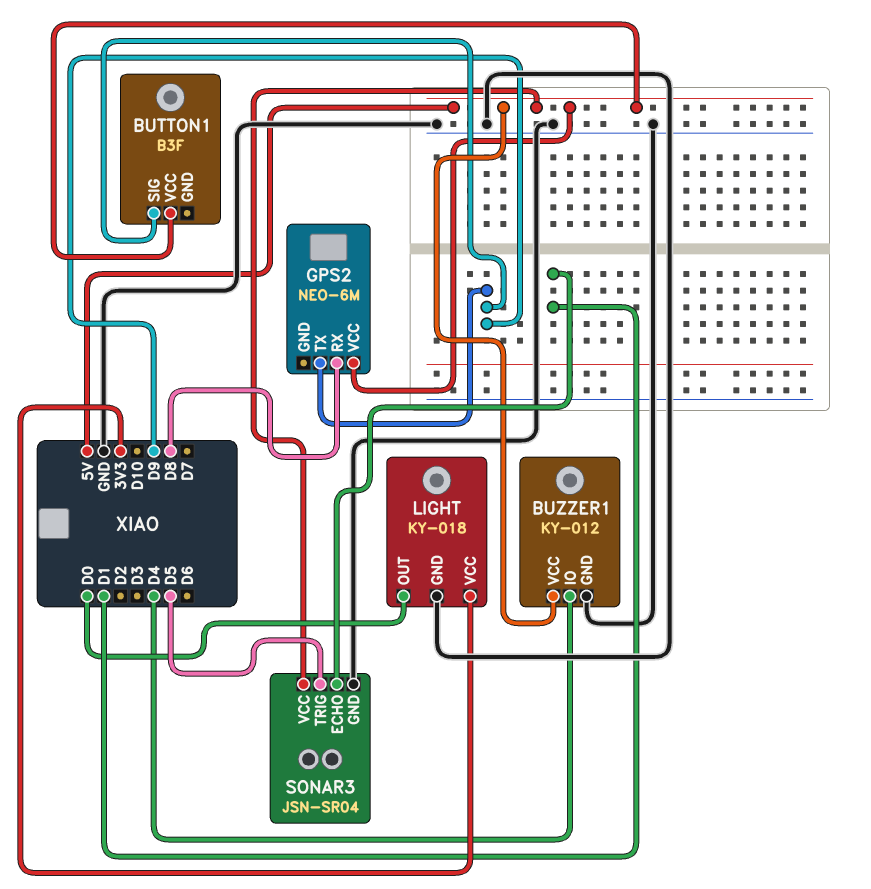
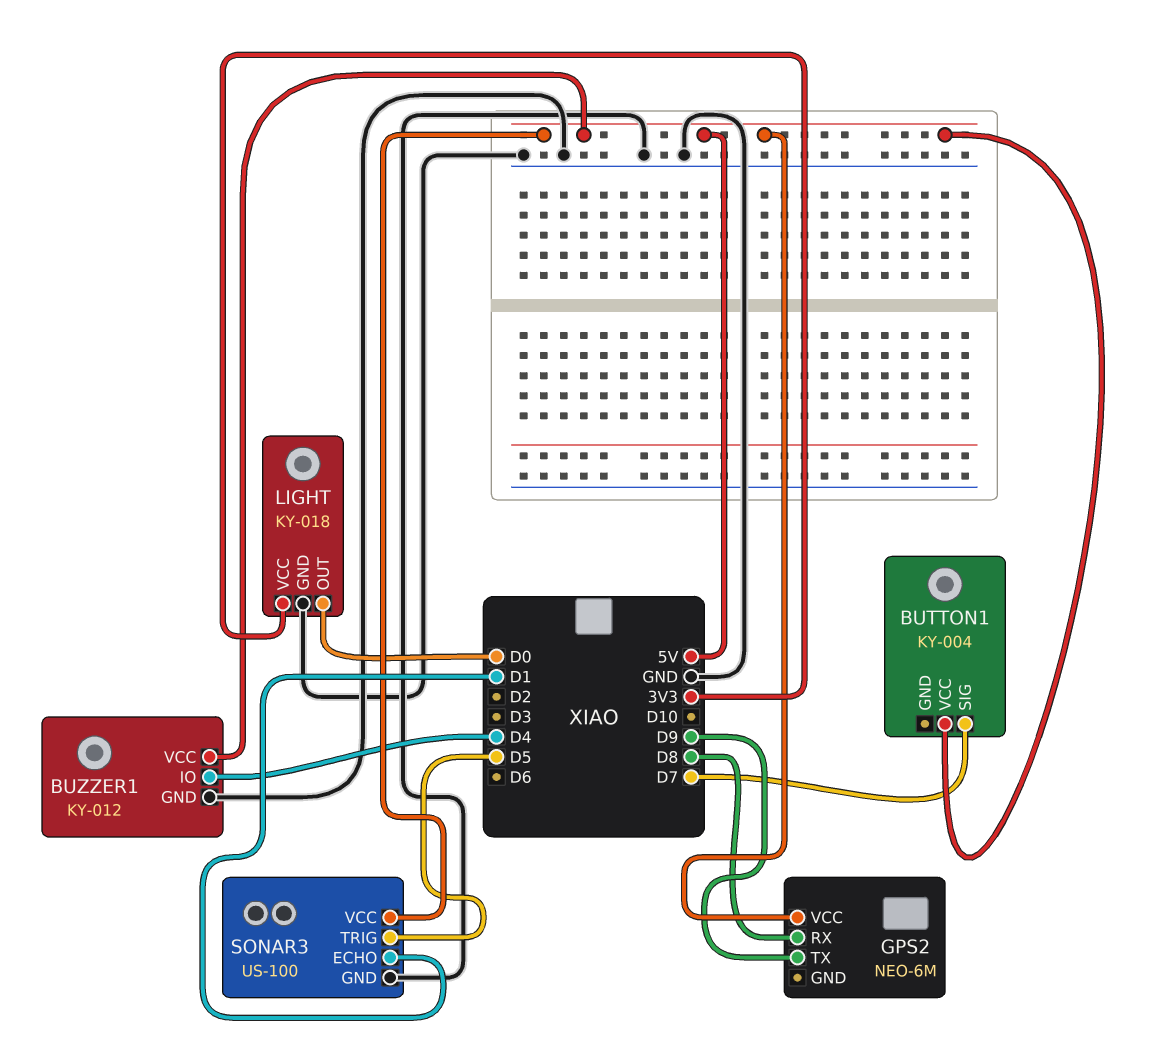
BUTTON1: B3F -> KY-004
BUTTON1 pin SIG: D9 -> D7
SONAR3: JSN-SR04 -> US-100

